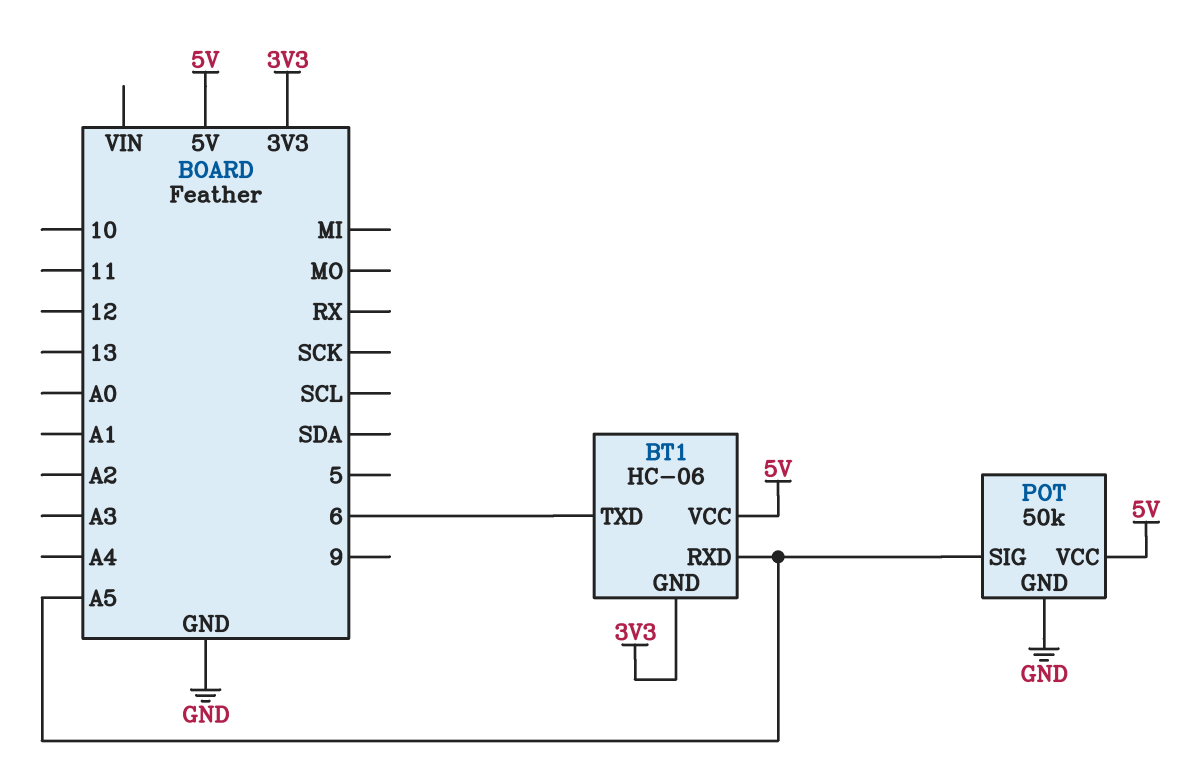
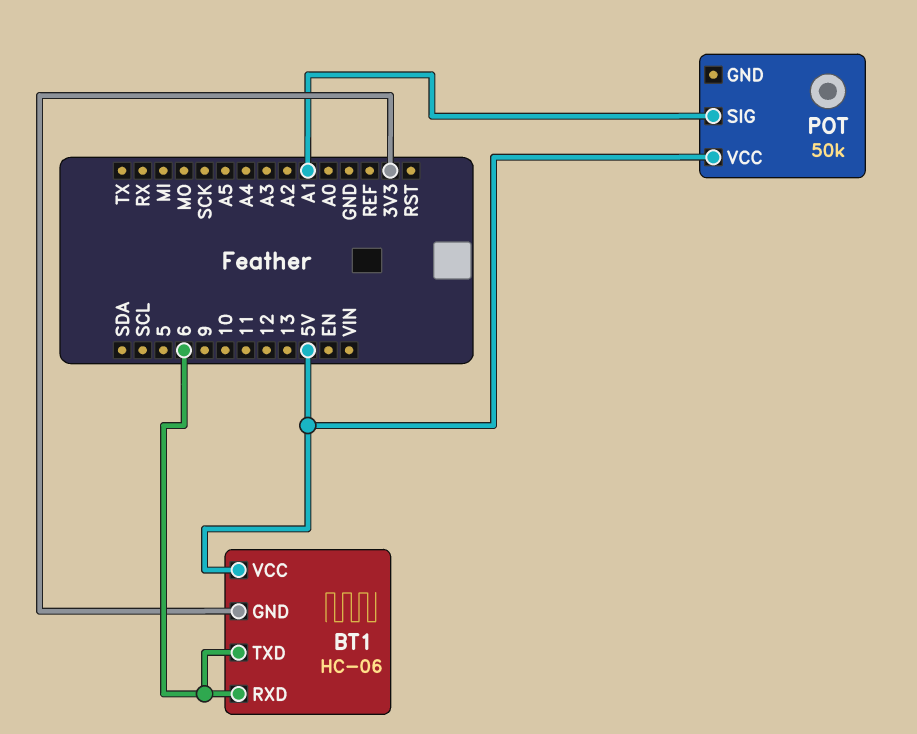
BT1 pin RXD: A5 -> 6
POT pin GND: GND -> none
POT pin SIG: A5 -> A1

